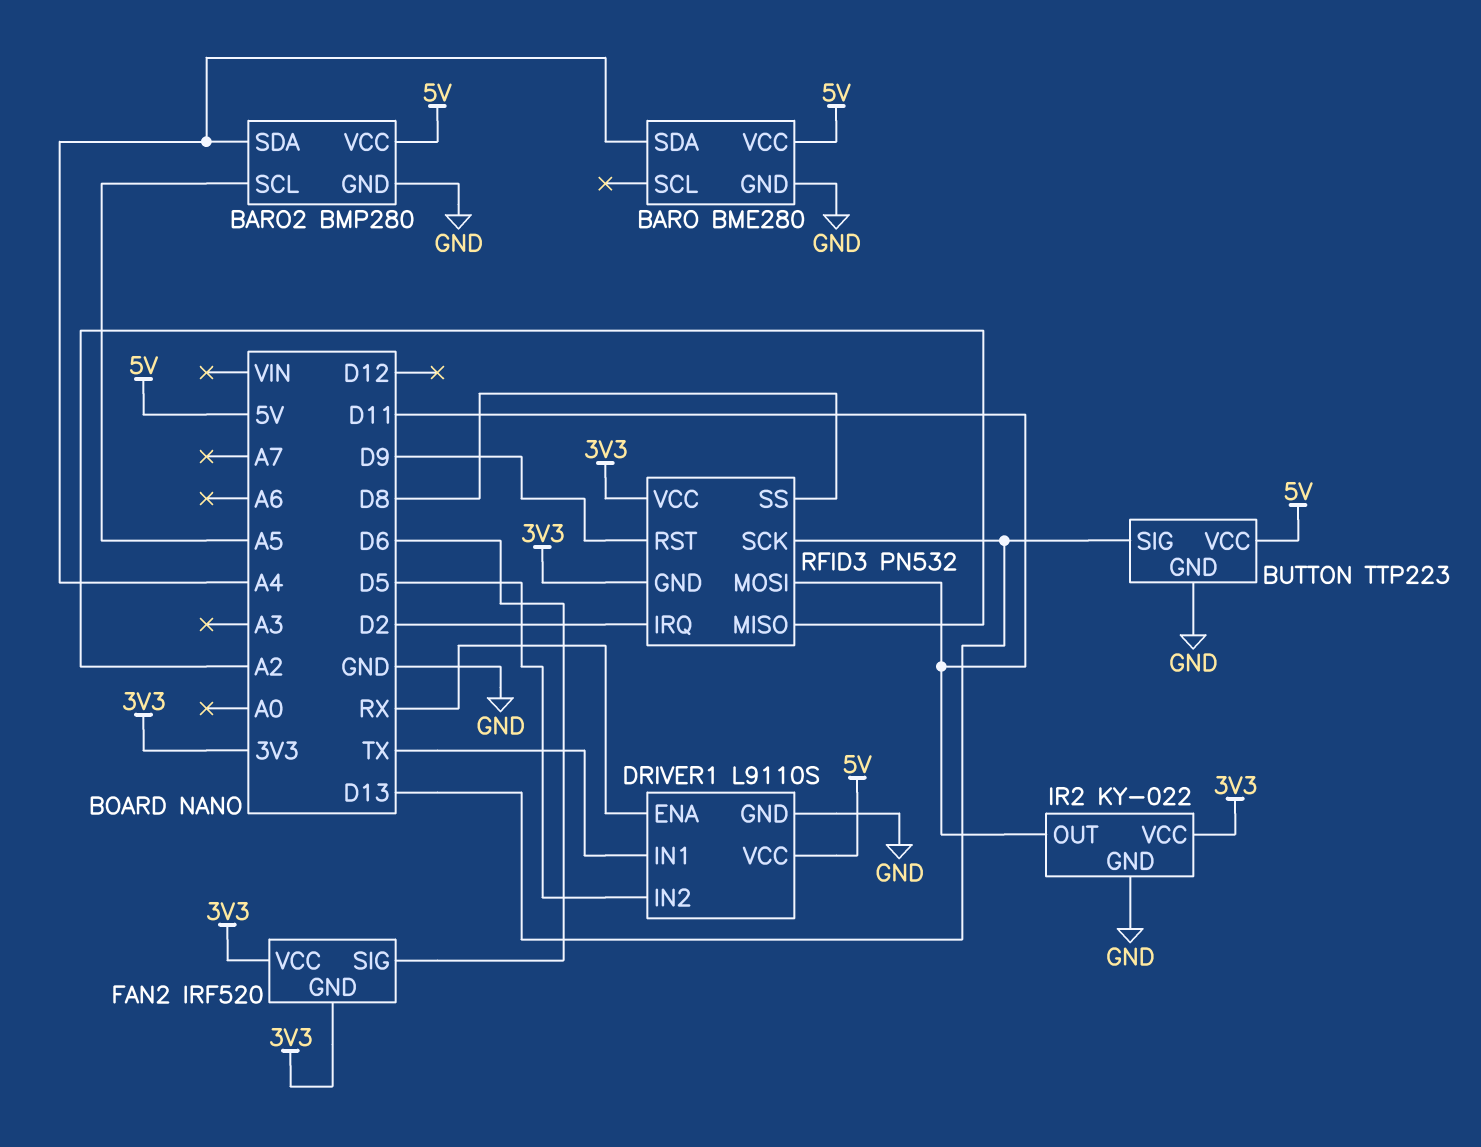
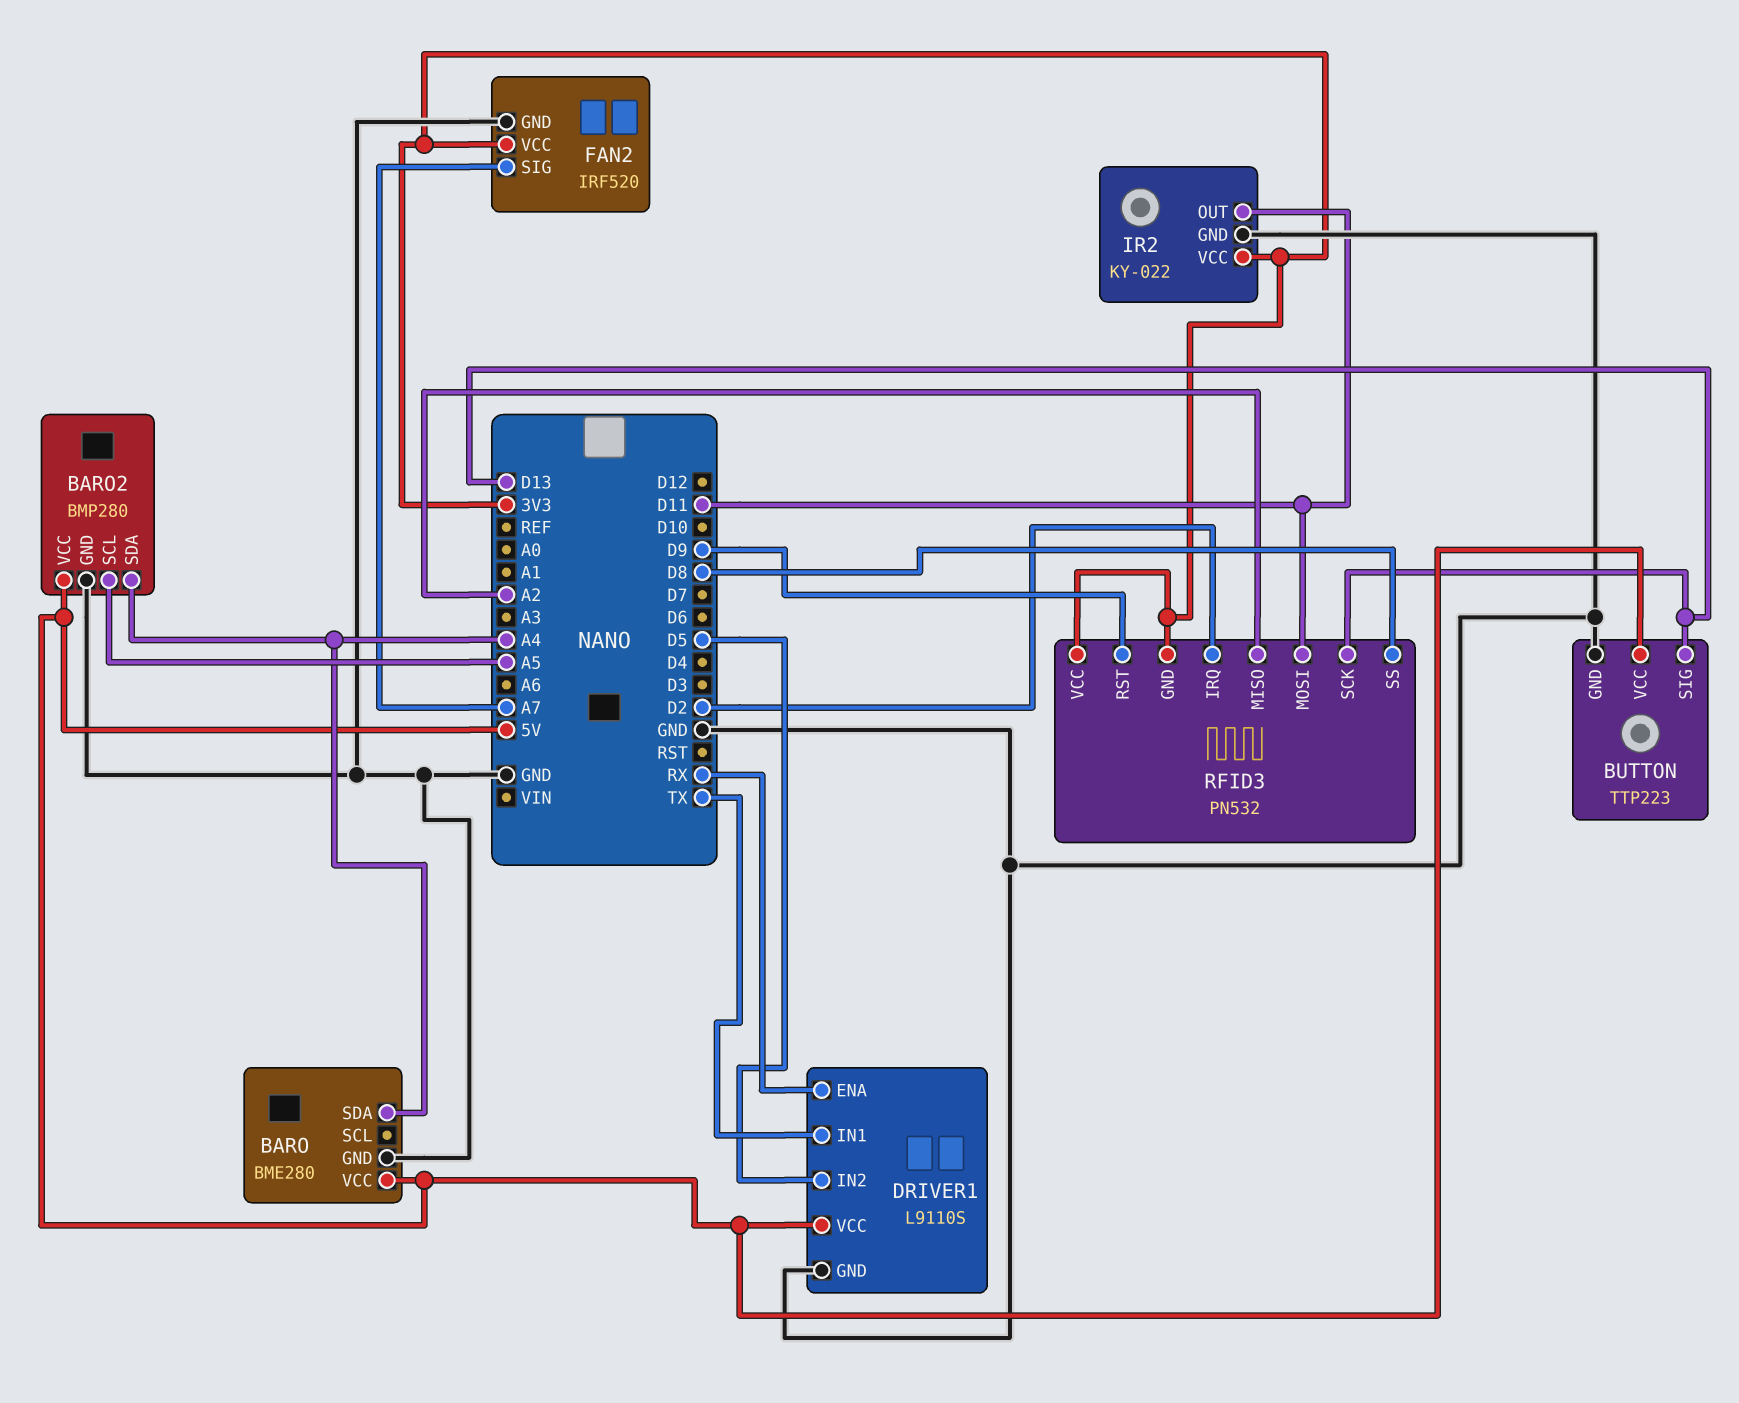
FAN2 pin GND: 3V3 -> GND
FAN2 pin SIG: D6 -> A7

